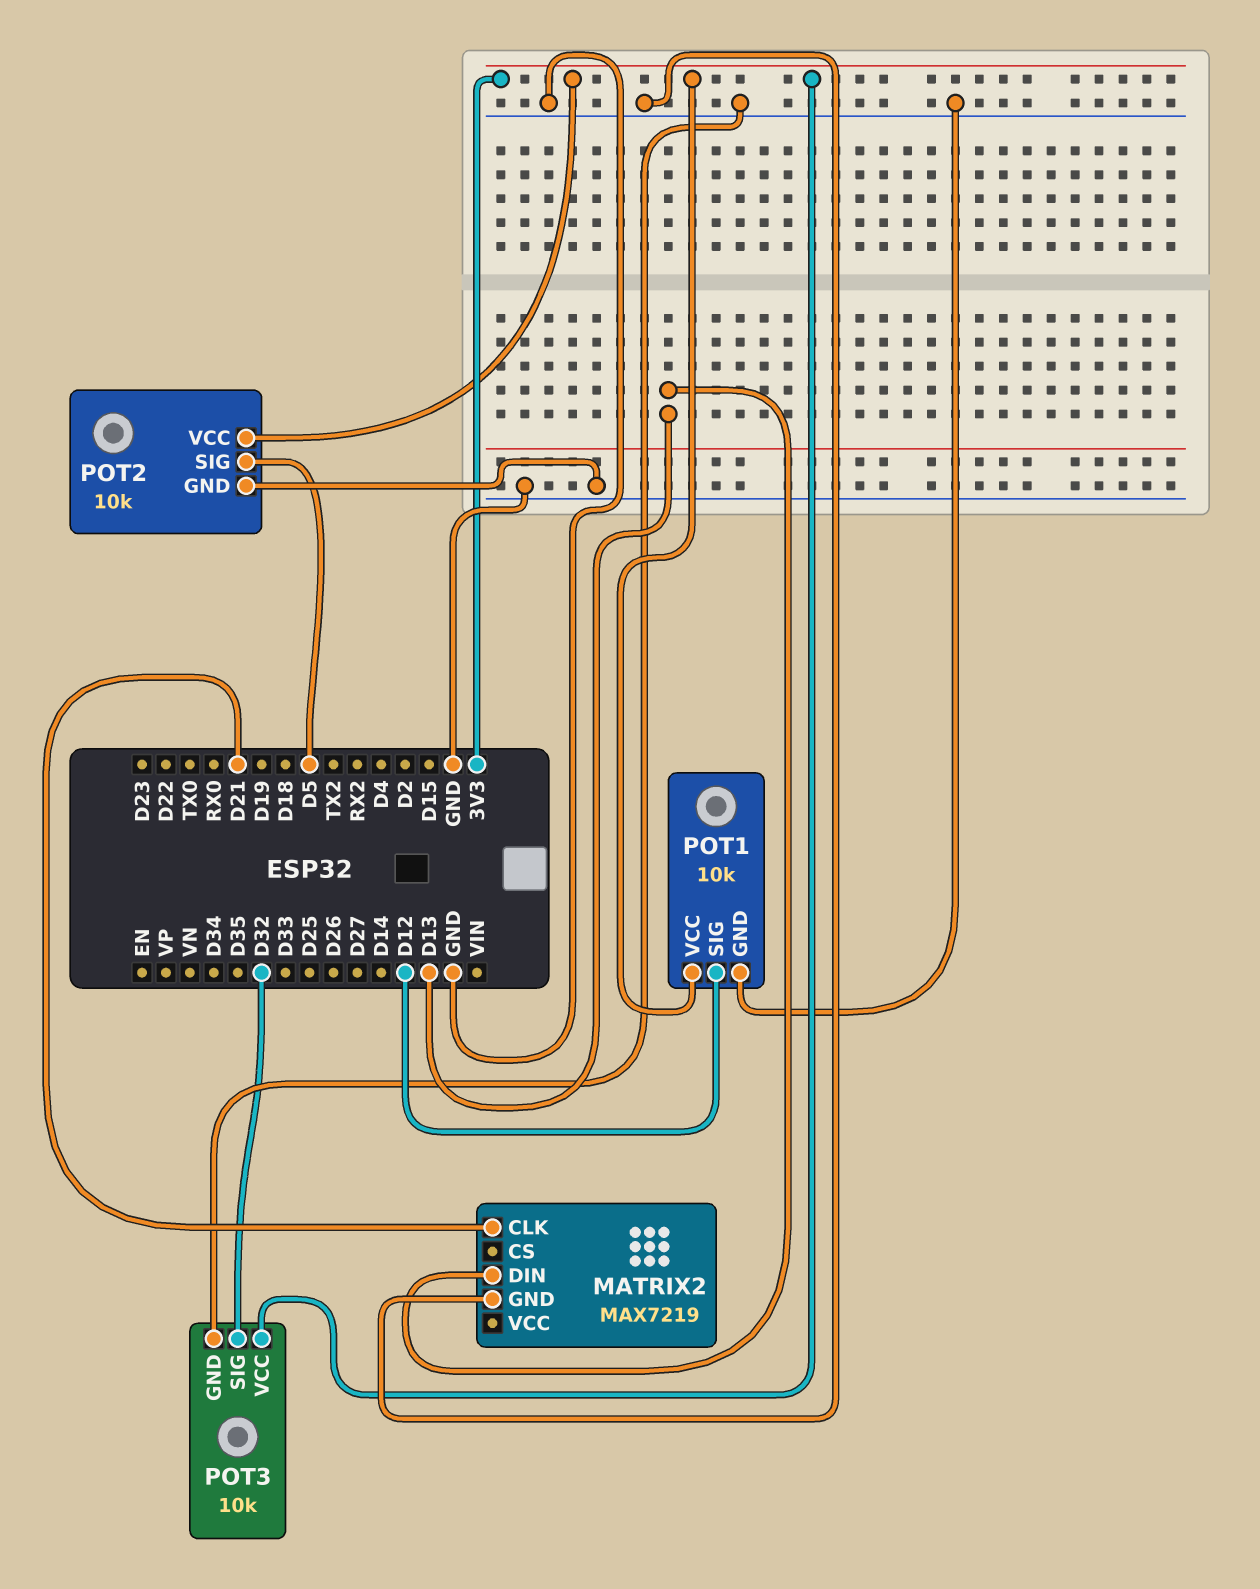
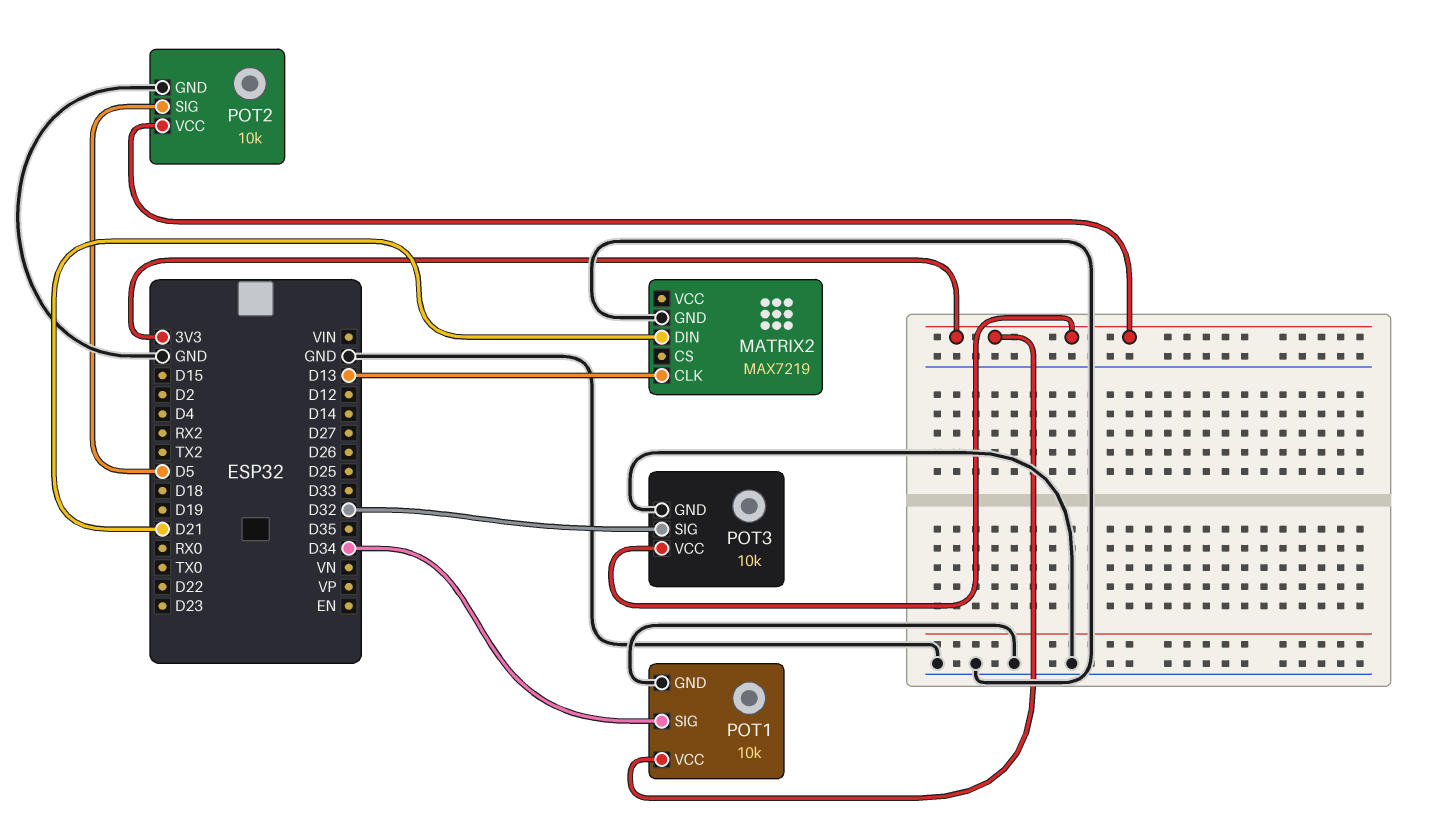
MATRIX2 pin CLK: D21 -> D13
MATRIX2 pin DIN: D13 -> D21
POT1 pin SIG: D12 -> D34

